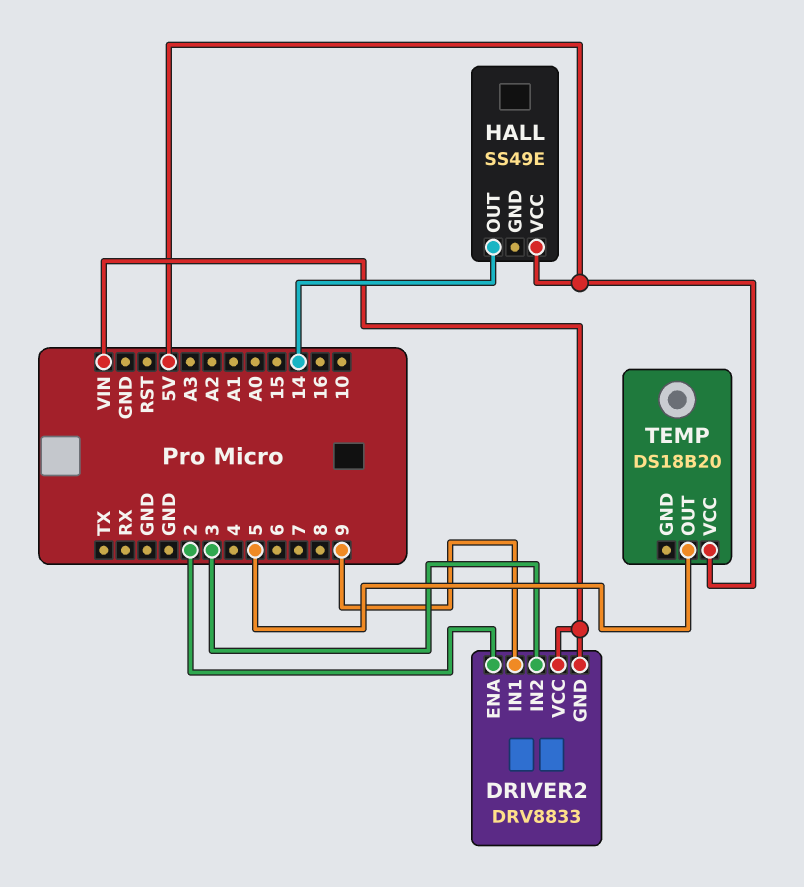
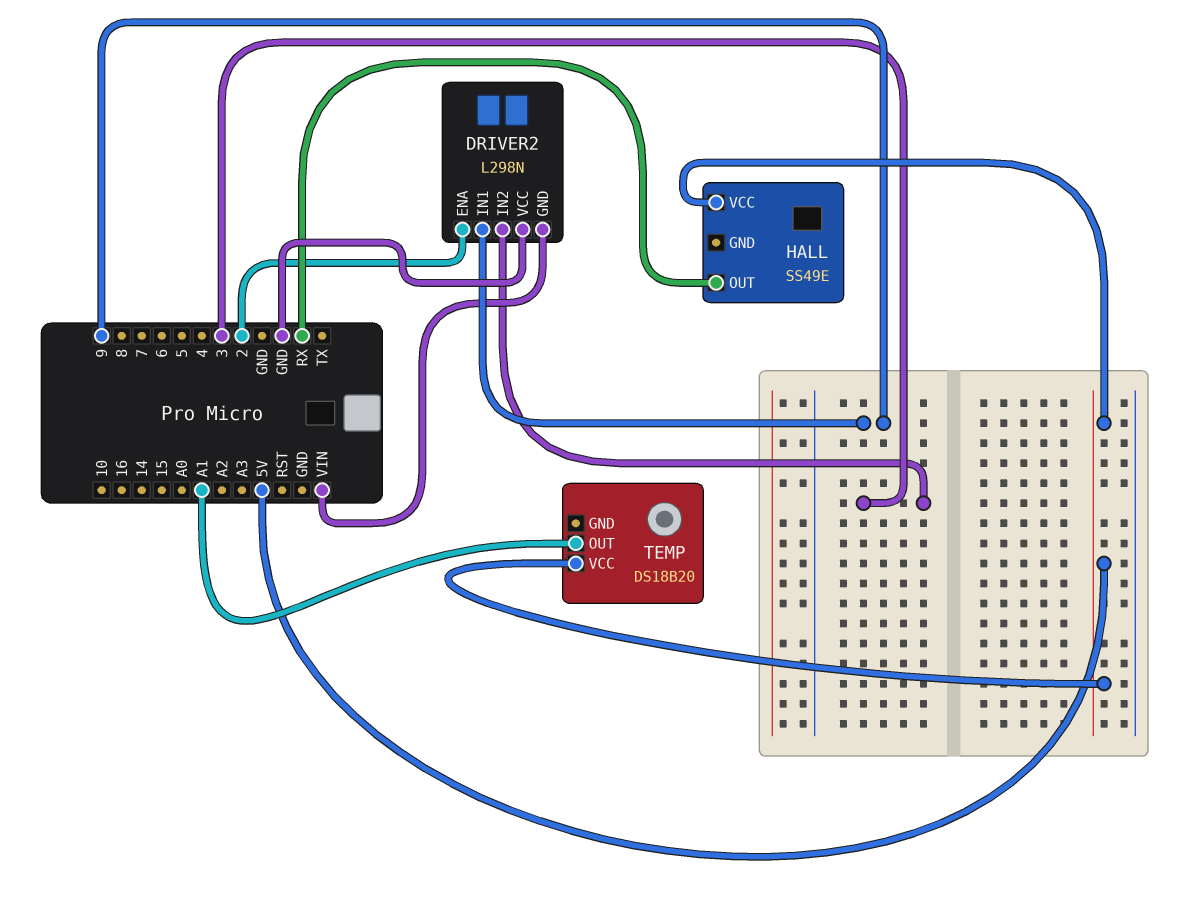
DRIVER2: DRV8833 -> L298N
DRIVER2 pin VCC: VIN -> GND
HALL pin OUT: 14 -> RX
TEMP pin OUT: 5 -> A1

